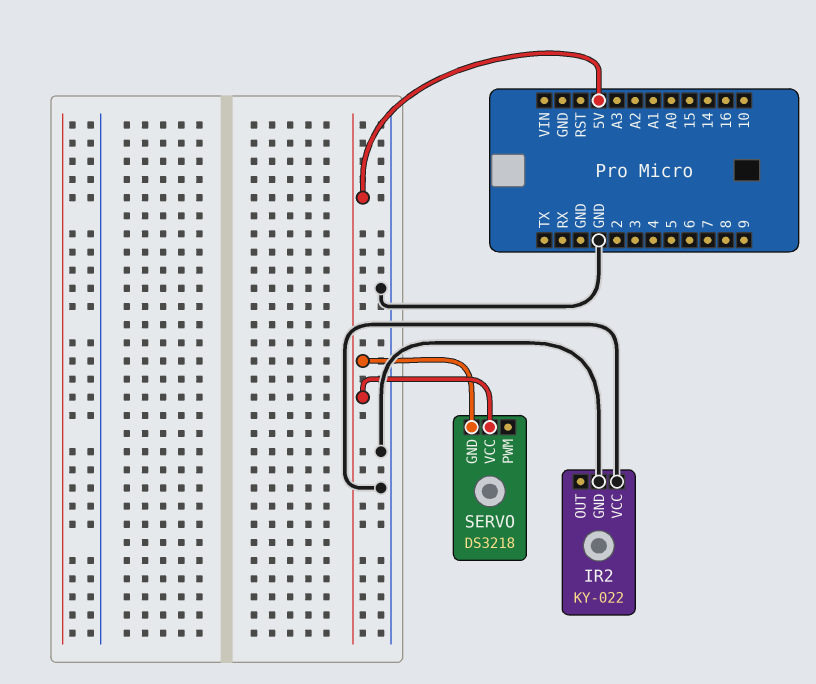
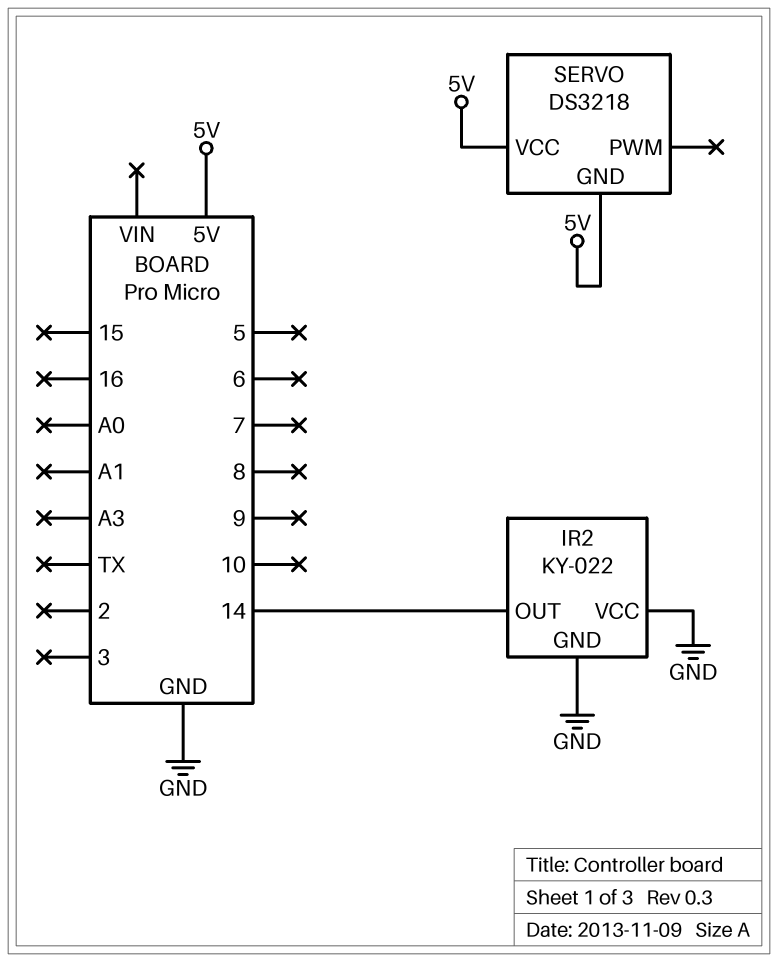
IR2 pin OUT: none -> 14

